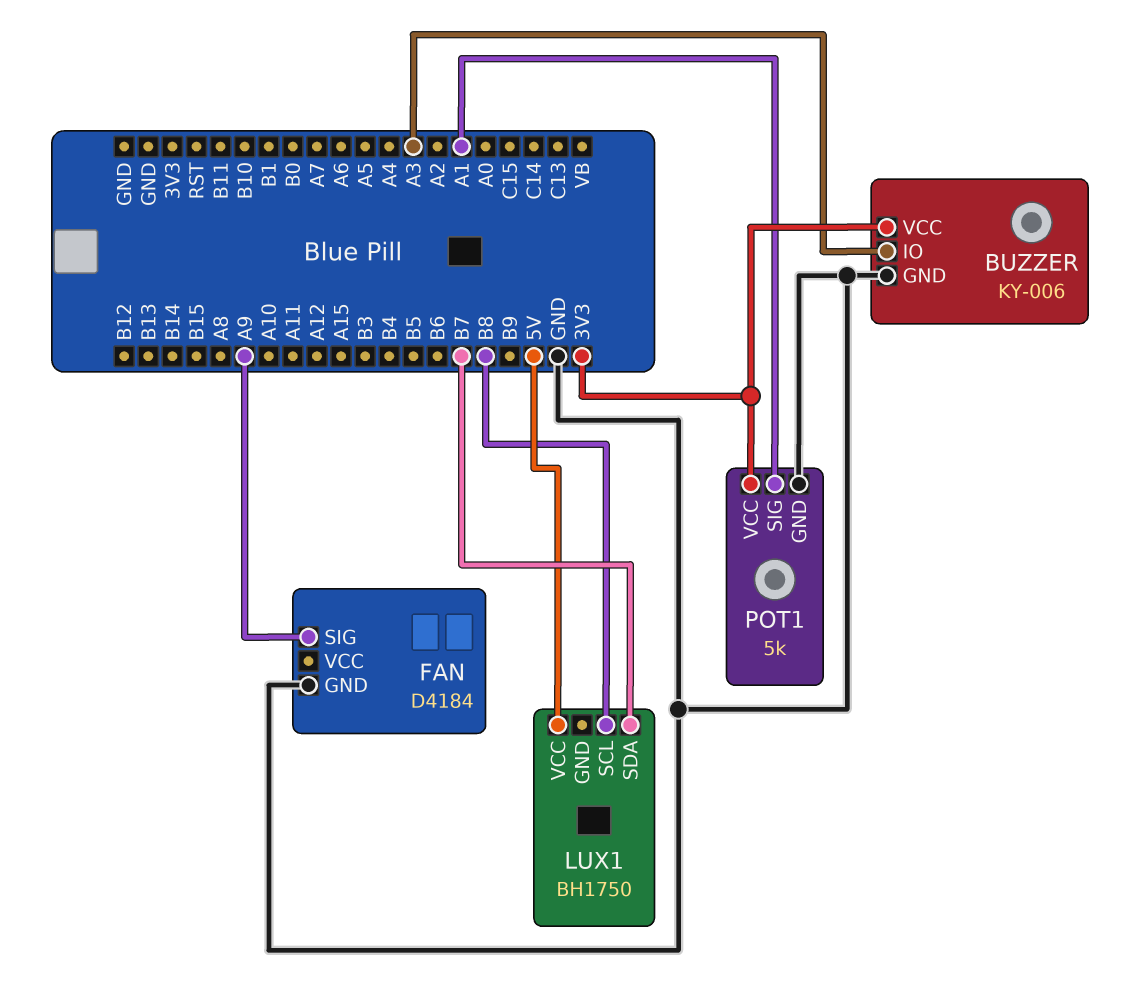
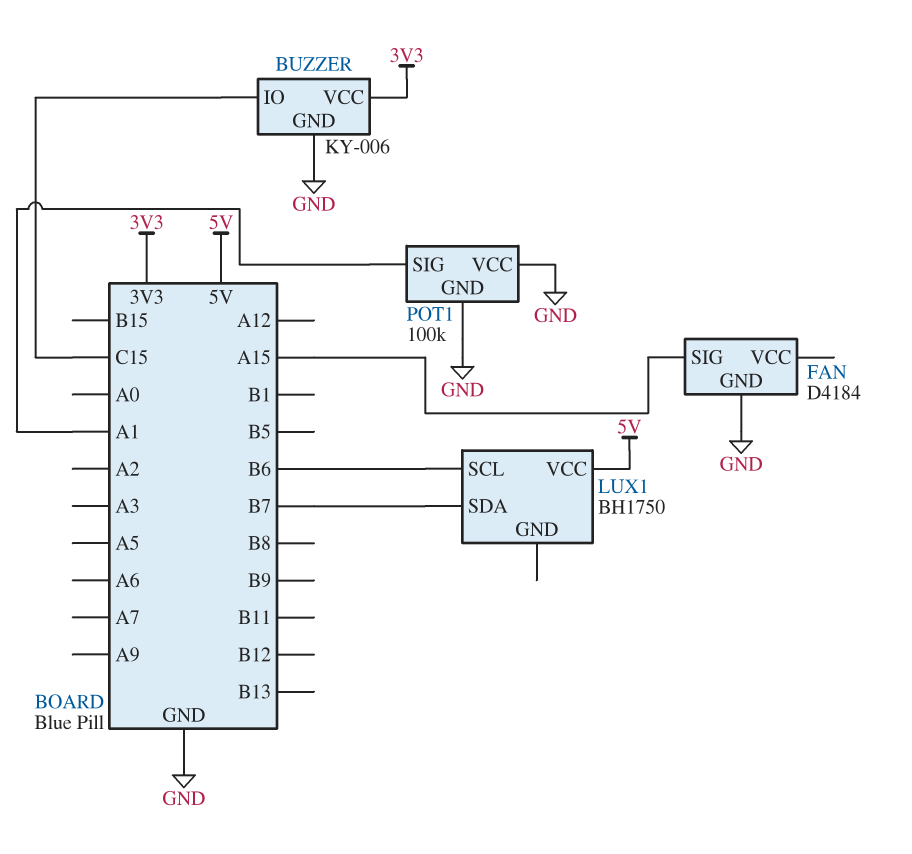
BUZZER pin IO: A3 -> C15
FAN pin SIG: A9 -> A15
LUX1 pin SCL: B8 -> B6
POT1: 5k -> 100k
POT1 pin VCC: 3V3 -> GND

